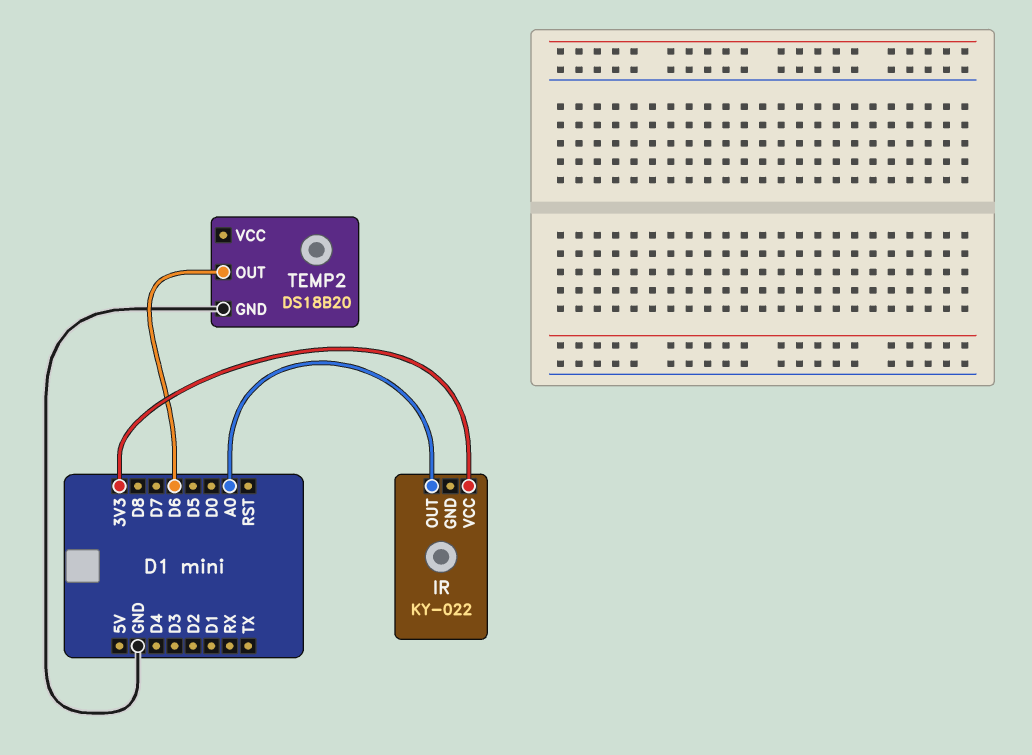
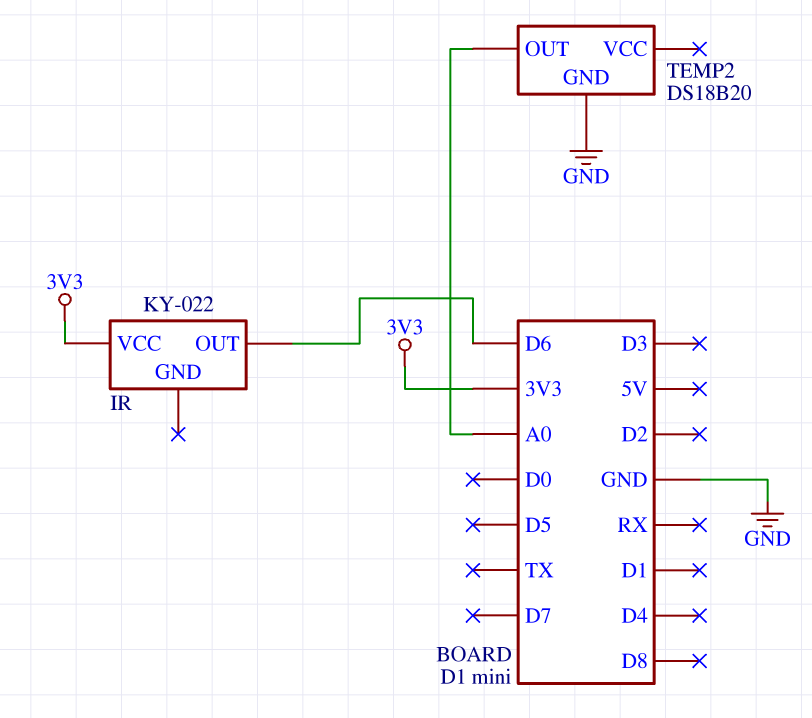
IR pin OUT: A0 -> D6
TEMP2 pin OUT: D6 -> A0

